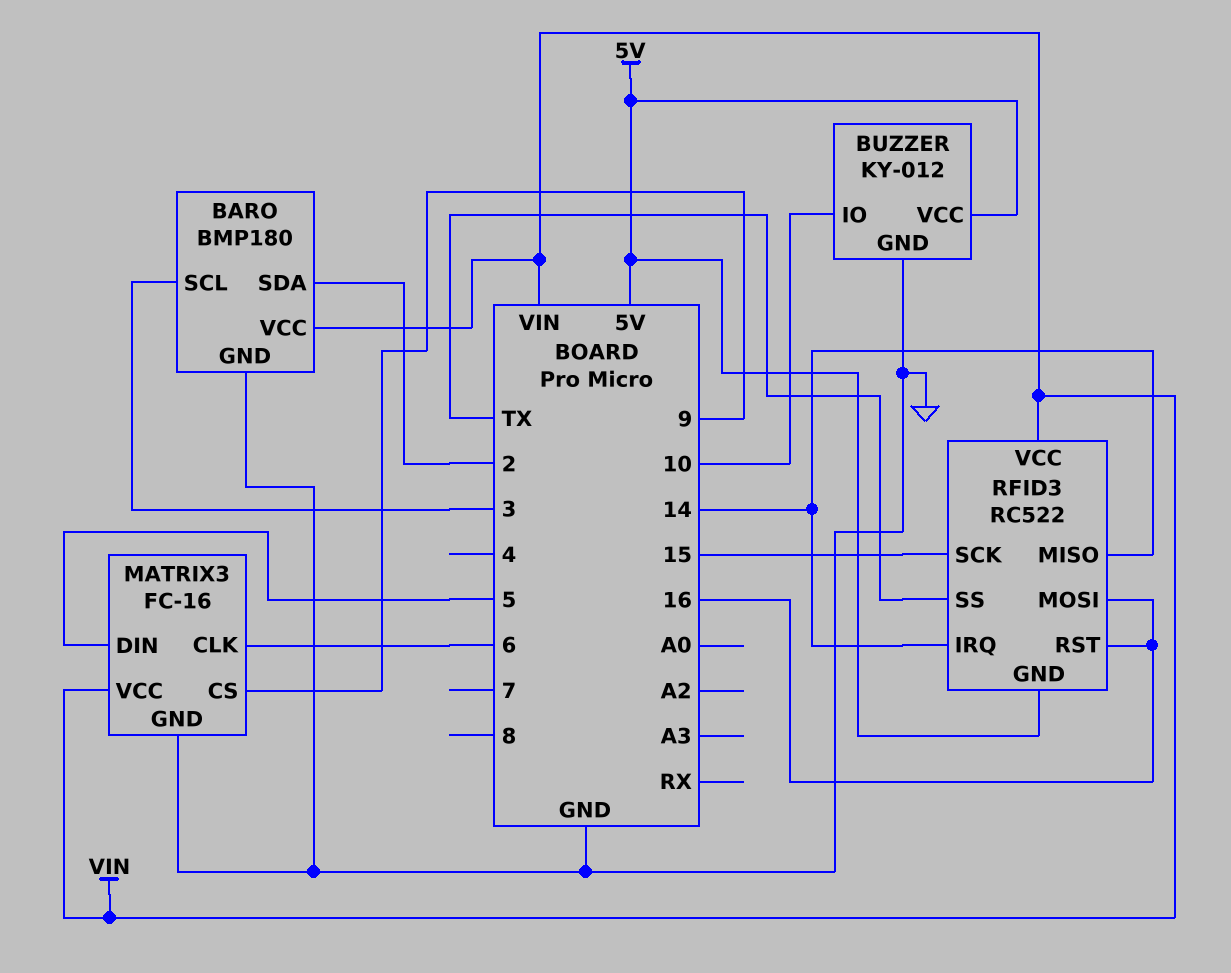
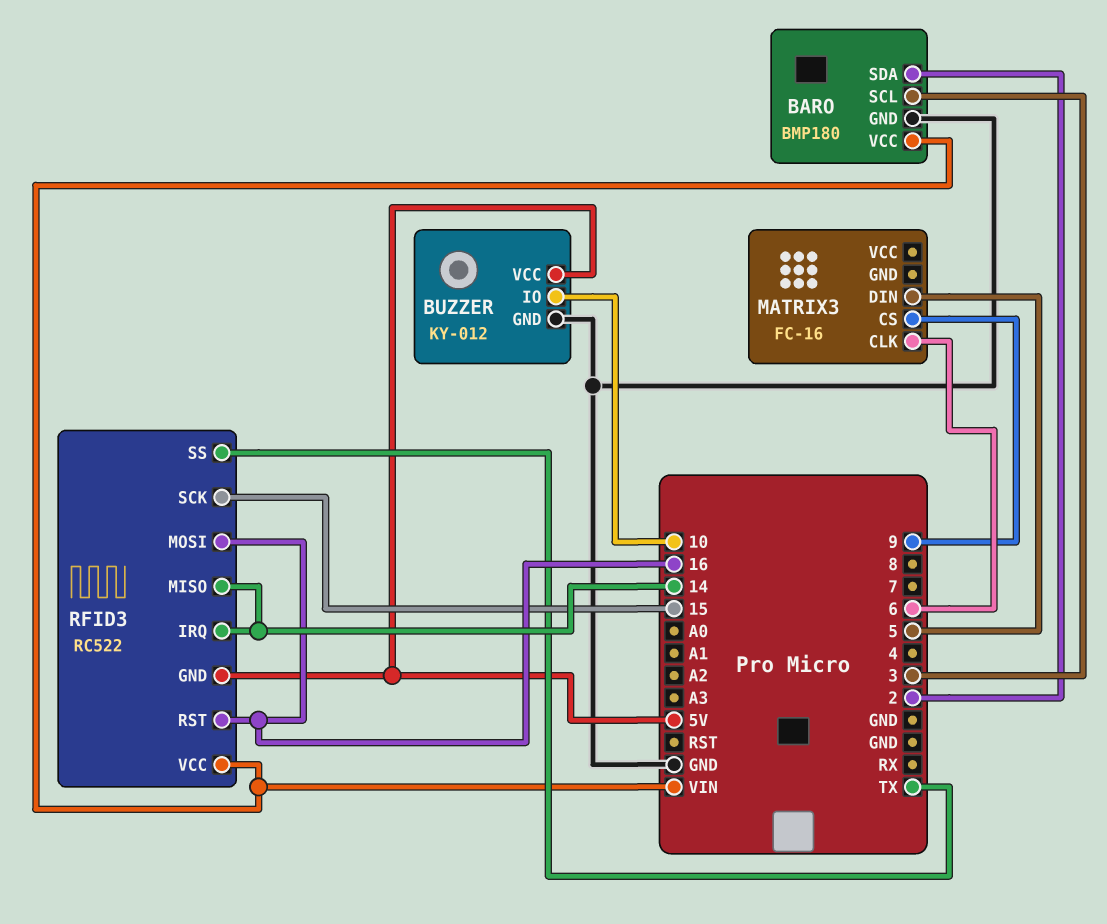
MATRIX3 pin GND: GND -> none
MATRIX3 pin VCC: VIN -> none

